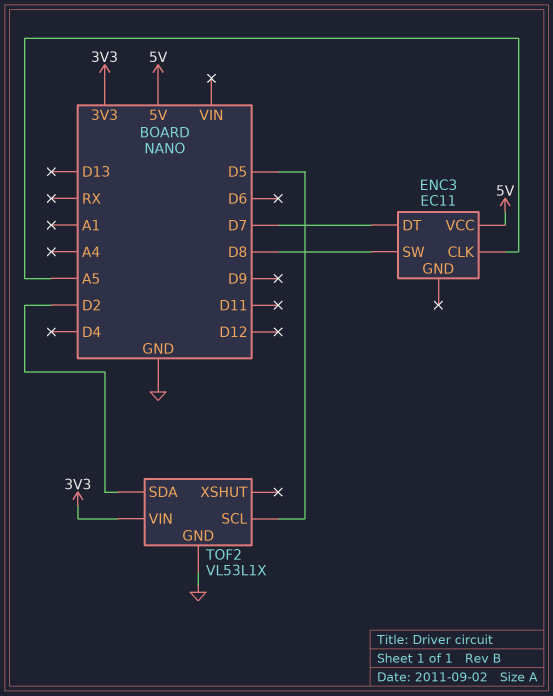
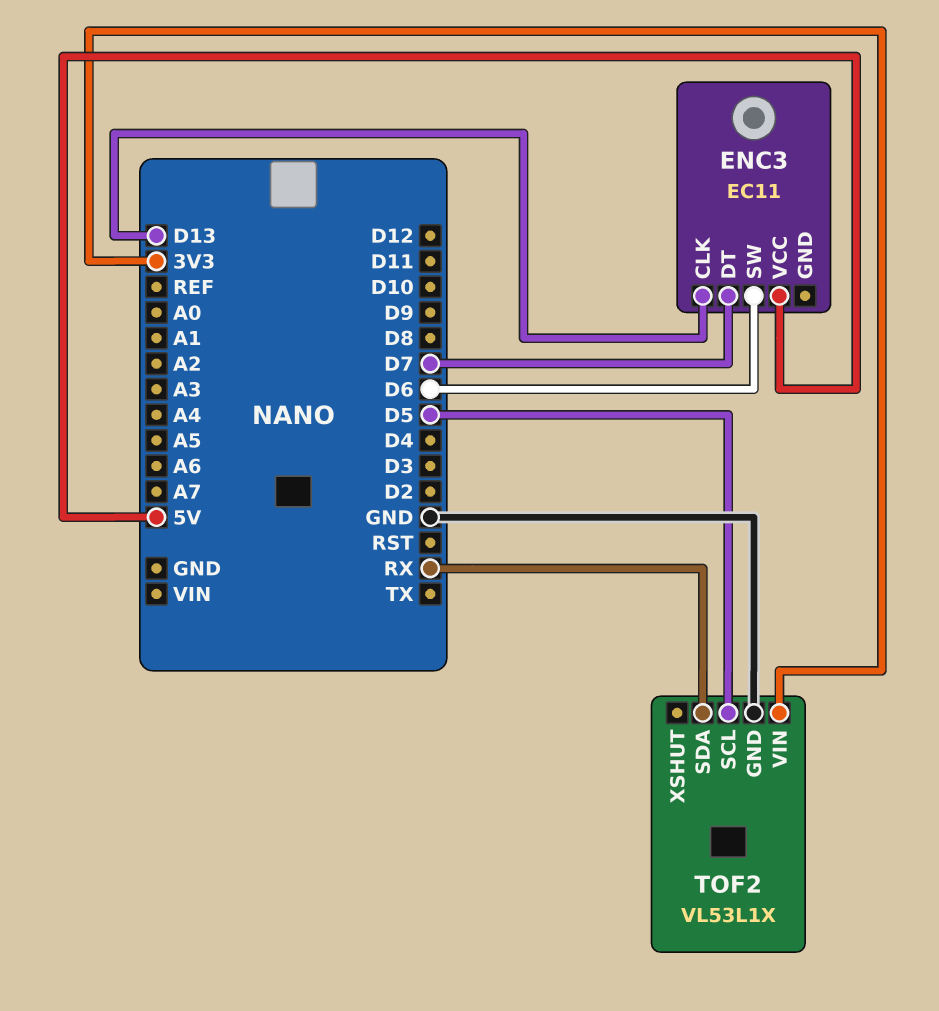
ENC3 pin CLK: A5 -> D13
ENC3 pin SW: D8 -> D6
TOF2 pin SDA: D2 -> RX

